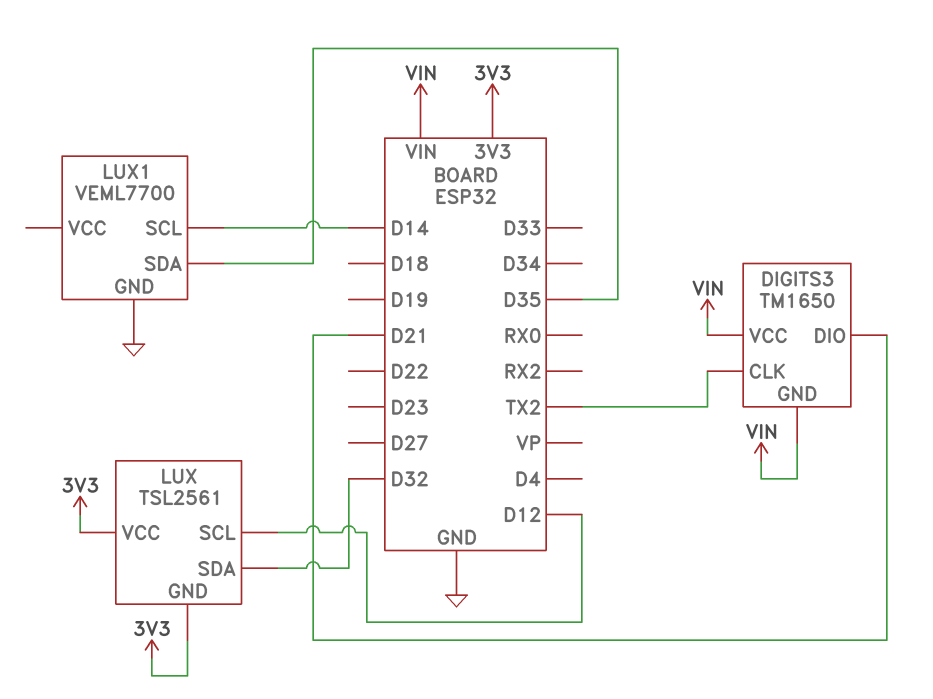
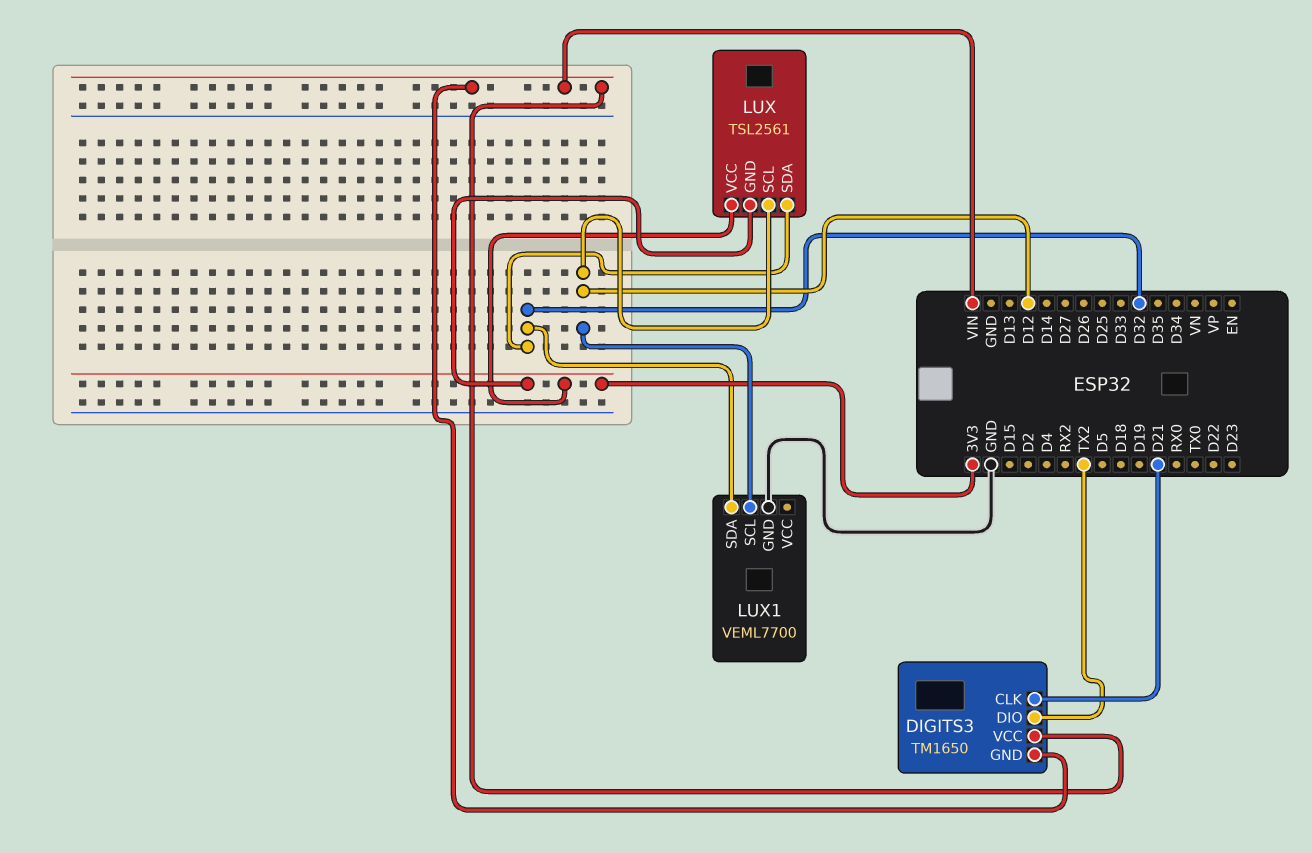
DIGITS3 pin CLK: TX2 -> D21
DIGITS3 pin DIO: D21 -> TX2
LUX1 pin SCL: D14 -> D12
LUX1 pin SDA: D35 -> D32

